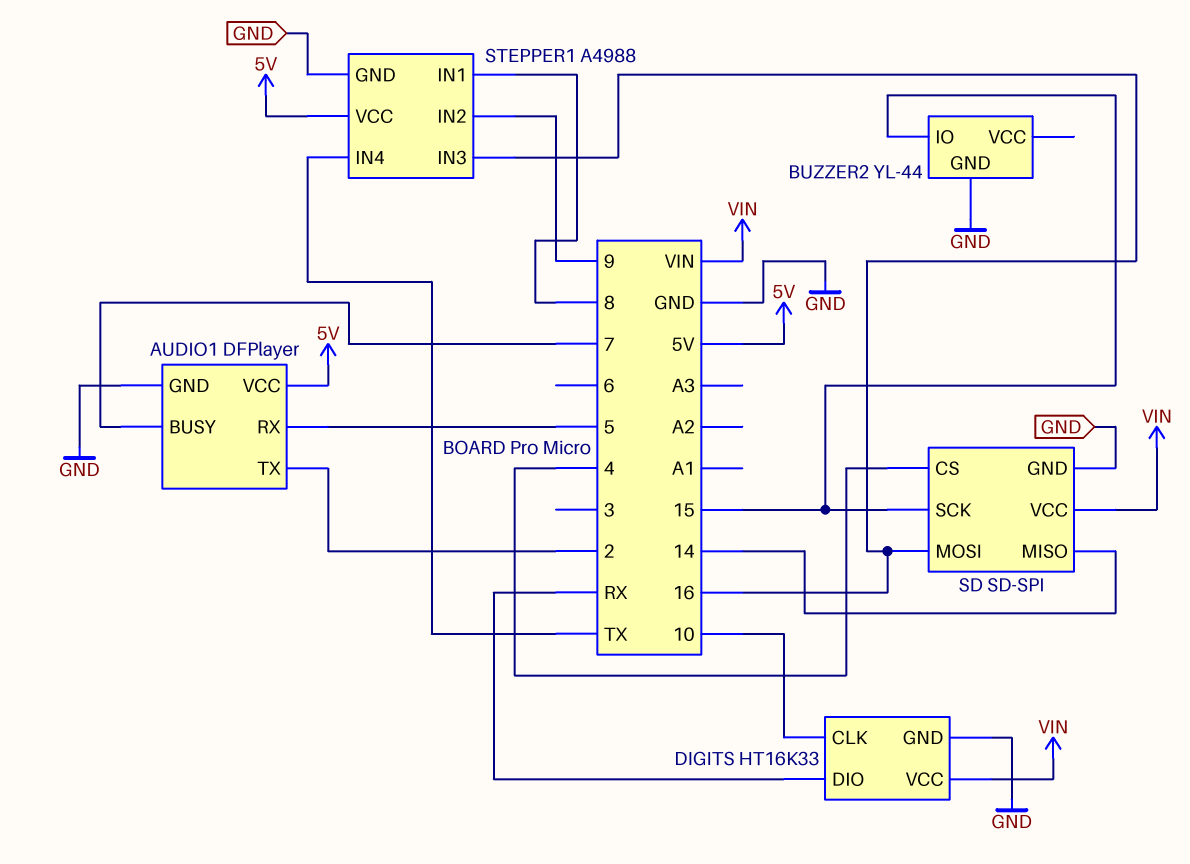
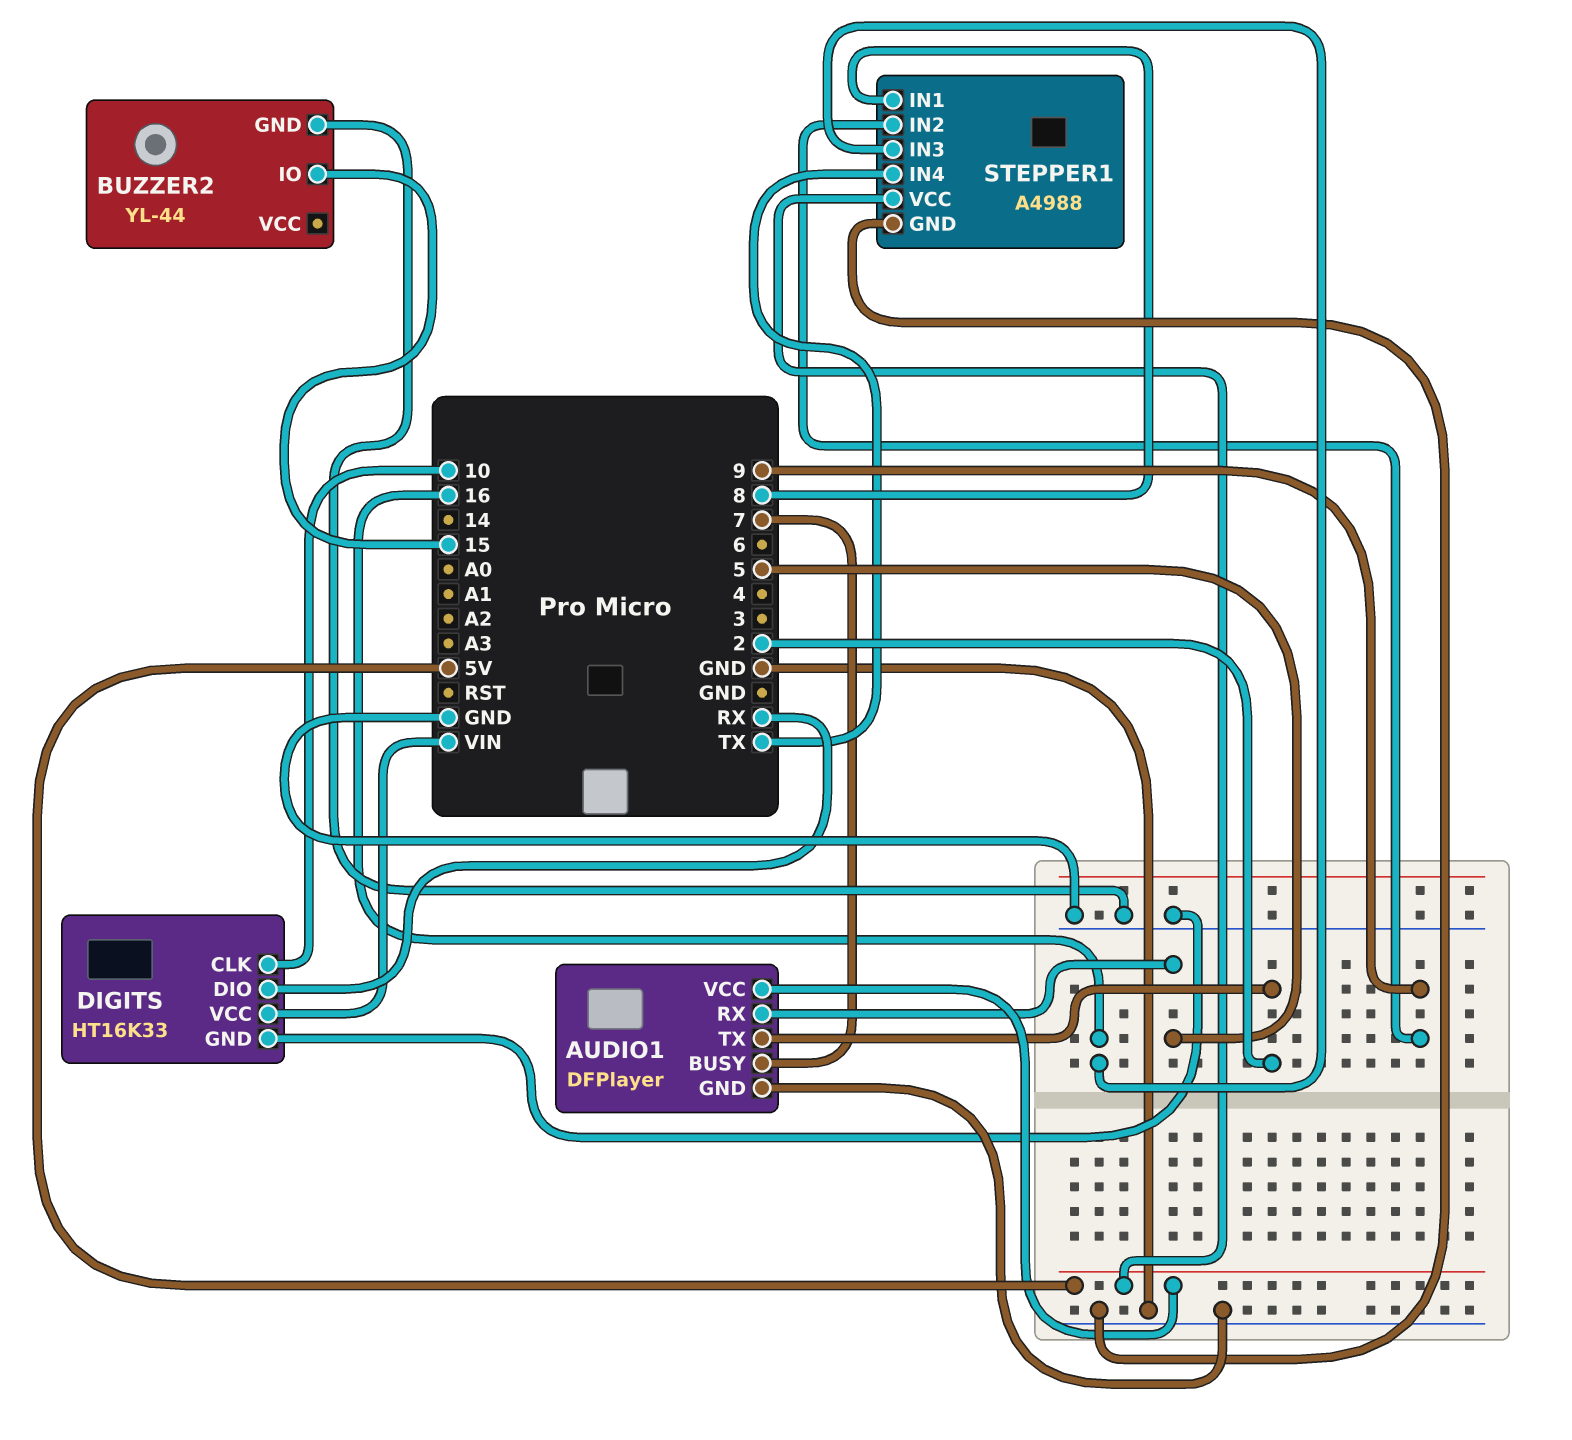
SD: SD-SPI -> none
SD pin CS: 4 -> none
SD pin GND: GND -> none
SD pin MISO: 14 -> none
SD pin MOSI: 16 -> none
SD pin SCK: 15 -> none
SD pin VCC: VIN -> none

